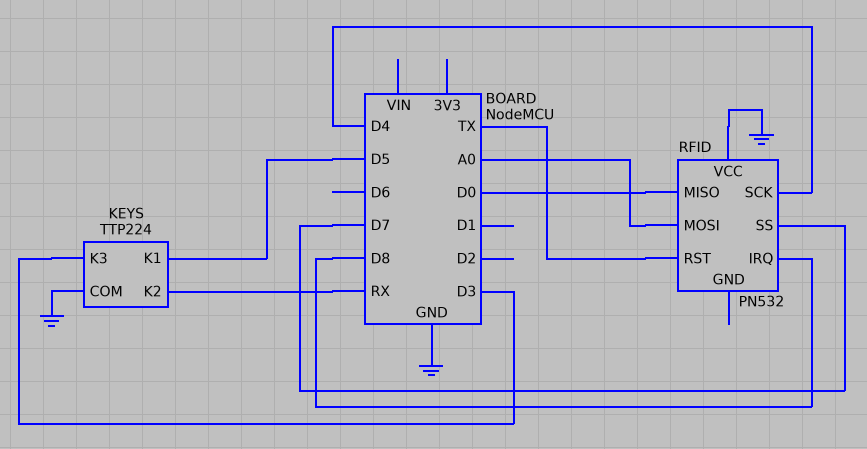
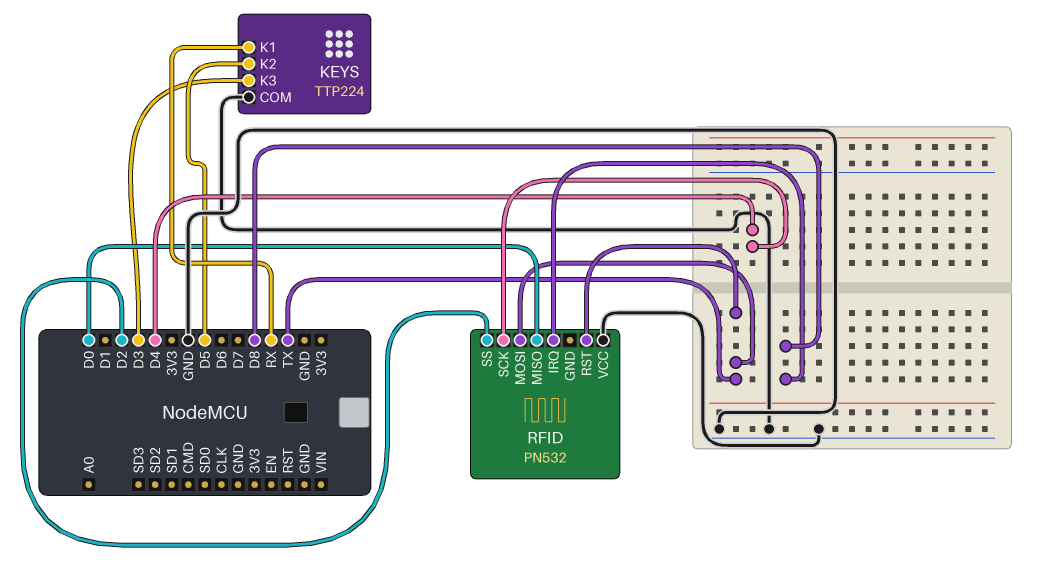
KEYS pin K1: D5 -> RX
KEYS pin K2: RX -> D5
RFID pin MOSI: A0 -> TX
RFID pin SS: D7 -> D2

